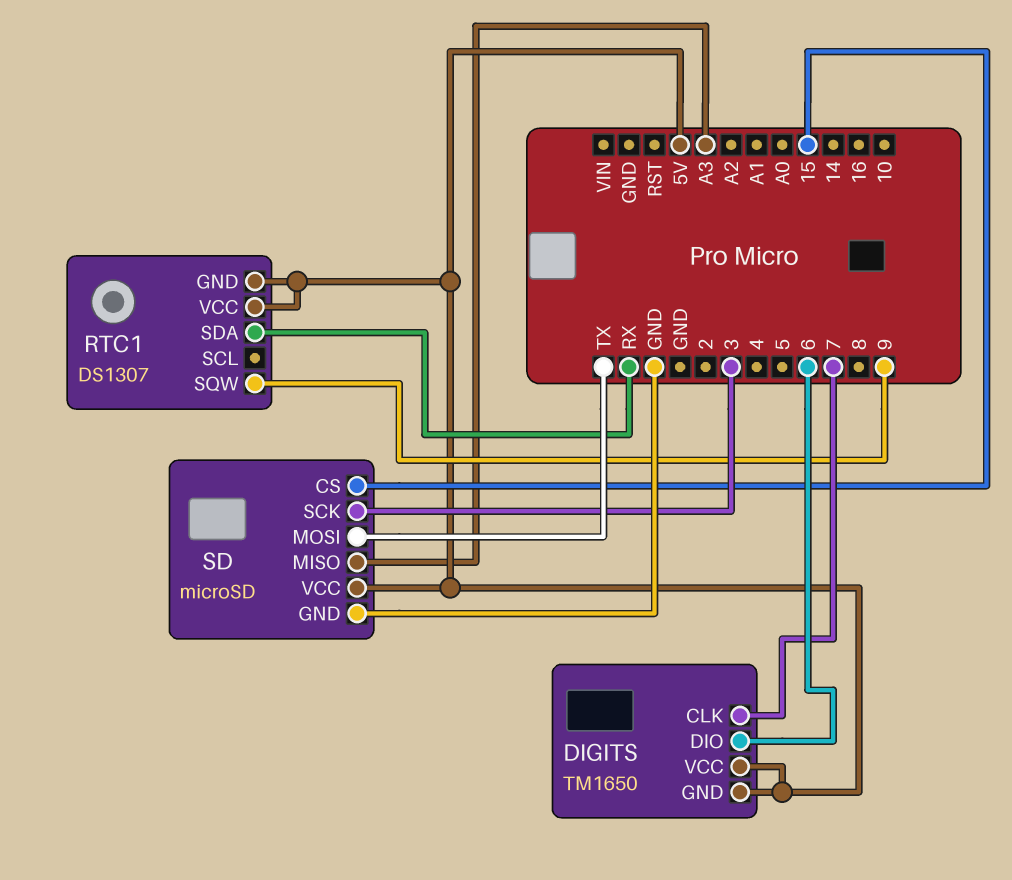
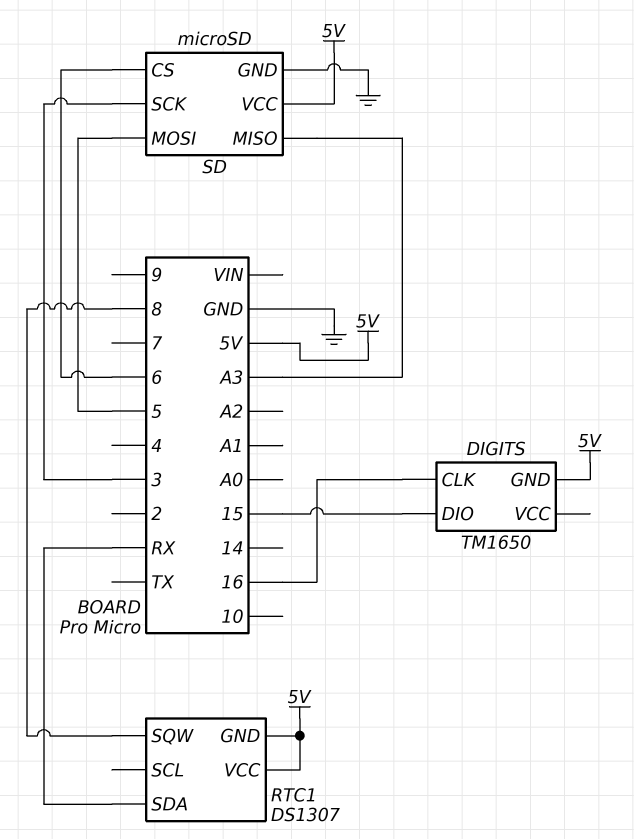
DIGITS pin CLK: 7 -> 16
DIGITS pin DIO: 6 -> 15
DIGITS pin VCC: 5V -> none
RTC1 pin SQW: 9 -> 8
SD pin CS: 15 -> 6
SD pin MOSI: TX -> 5

